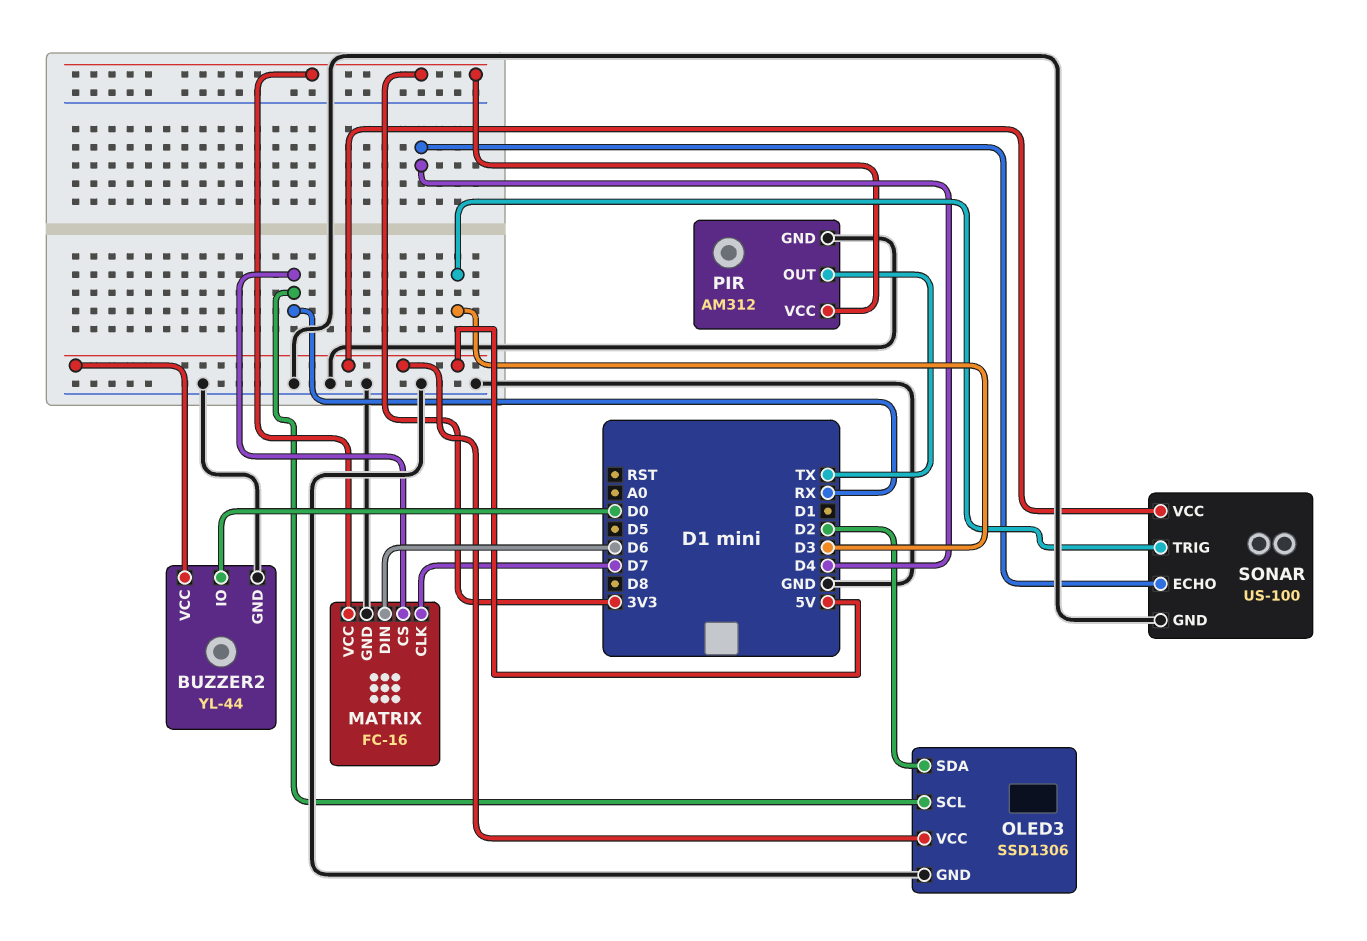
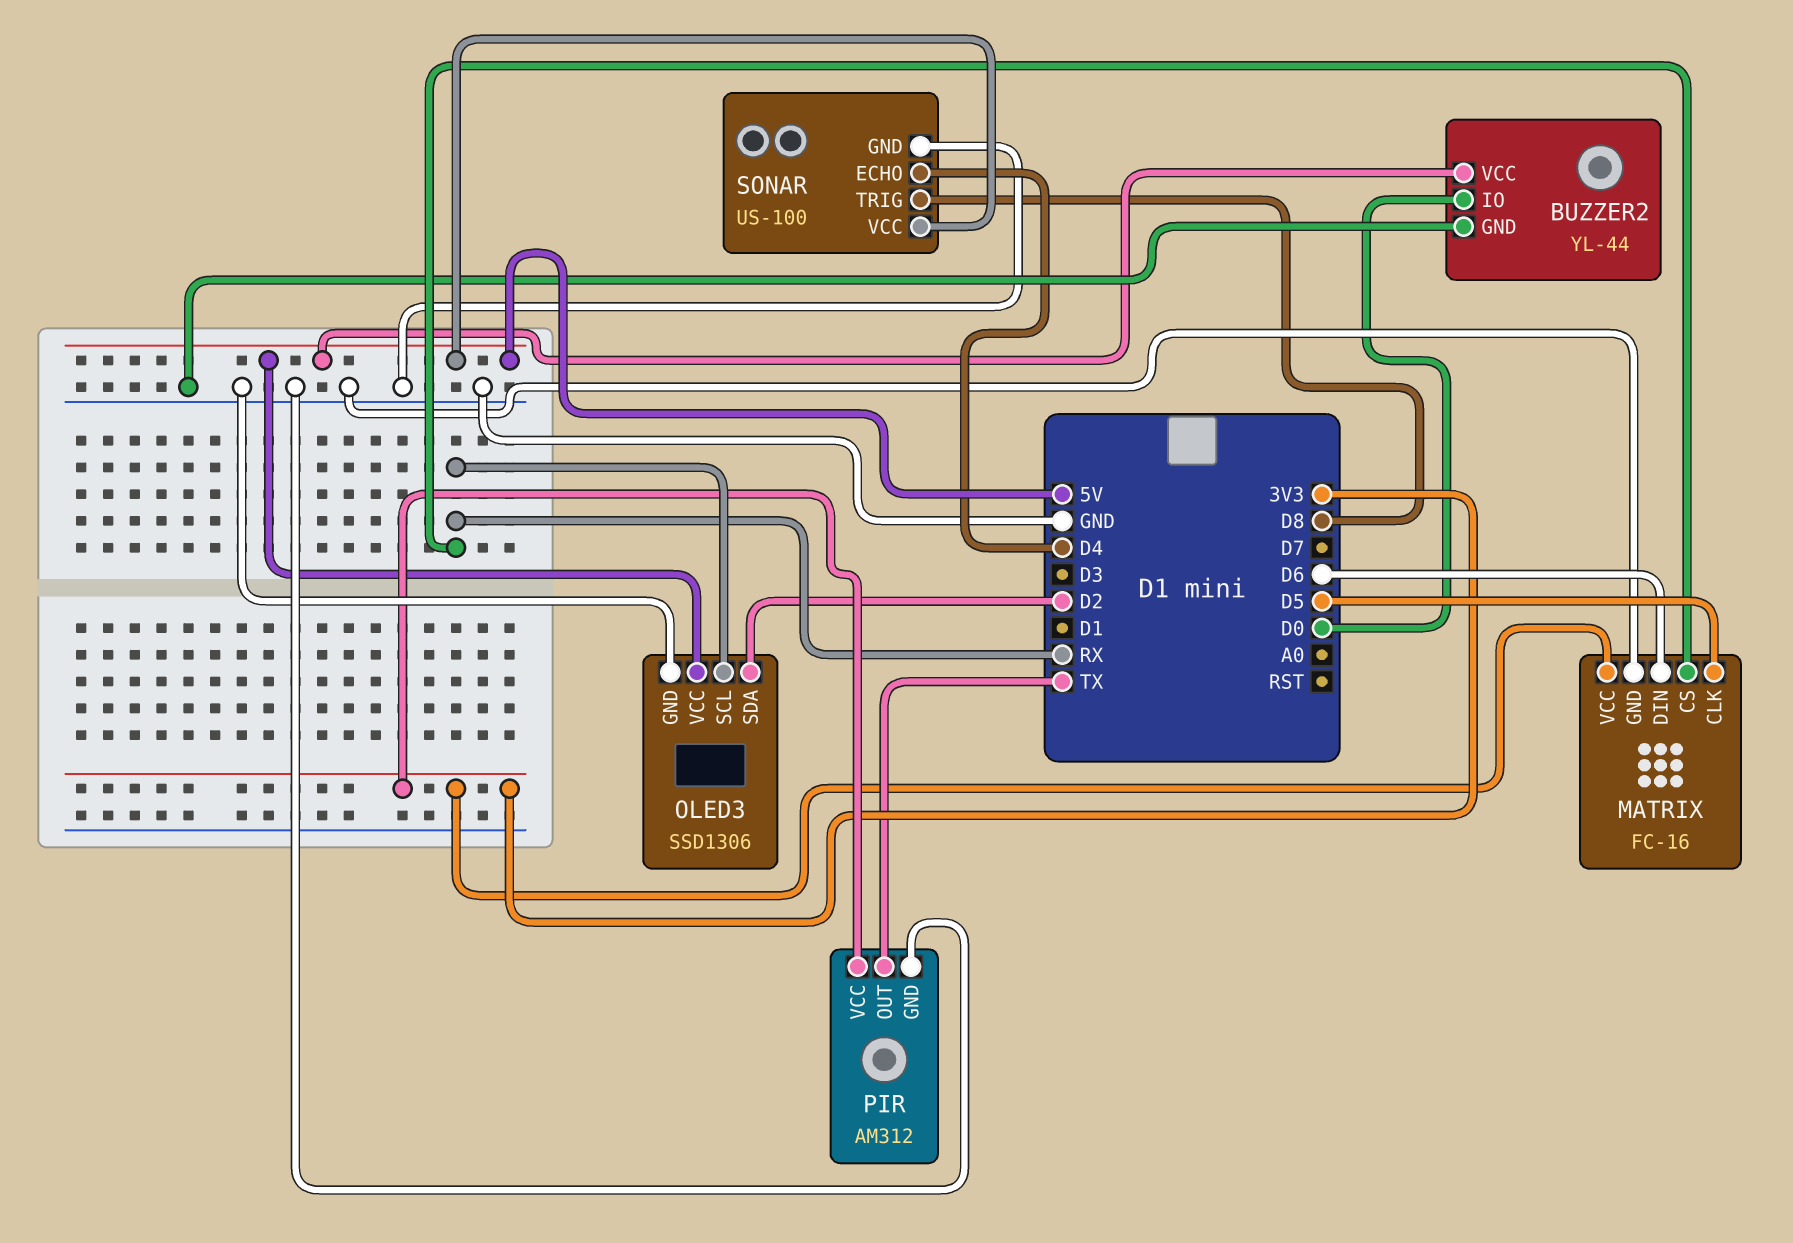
MATRIX pin CLK: D7 -> D5
SONAR pin TRIG: D3 -> D8

